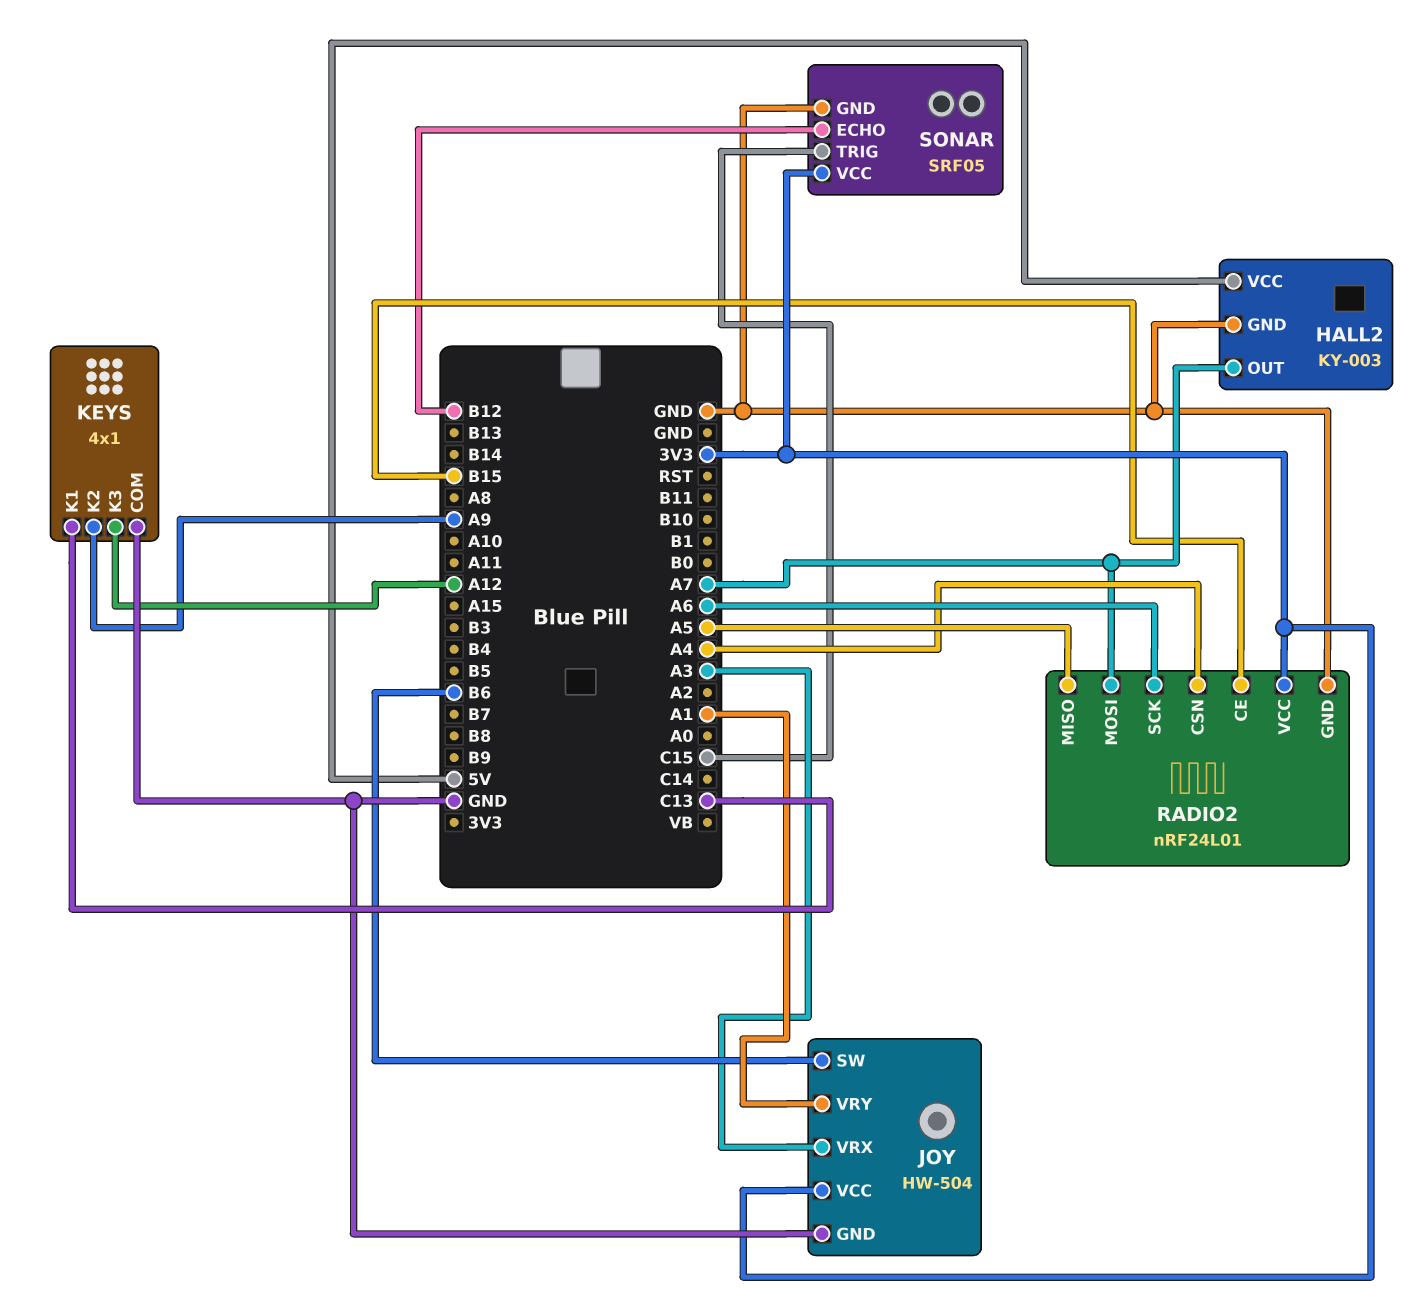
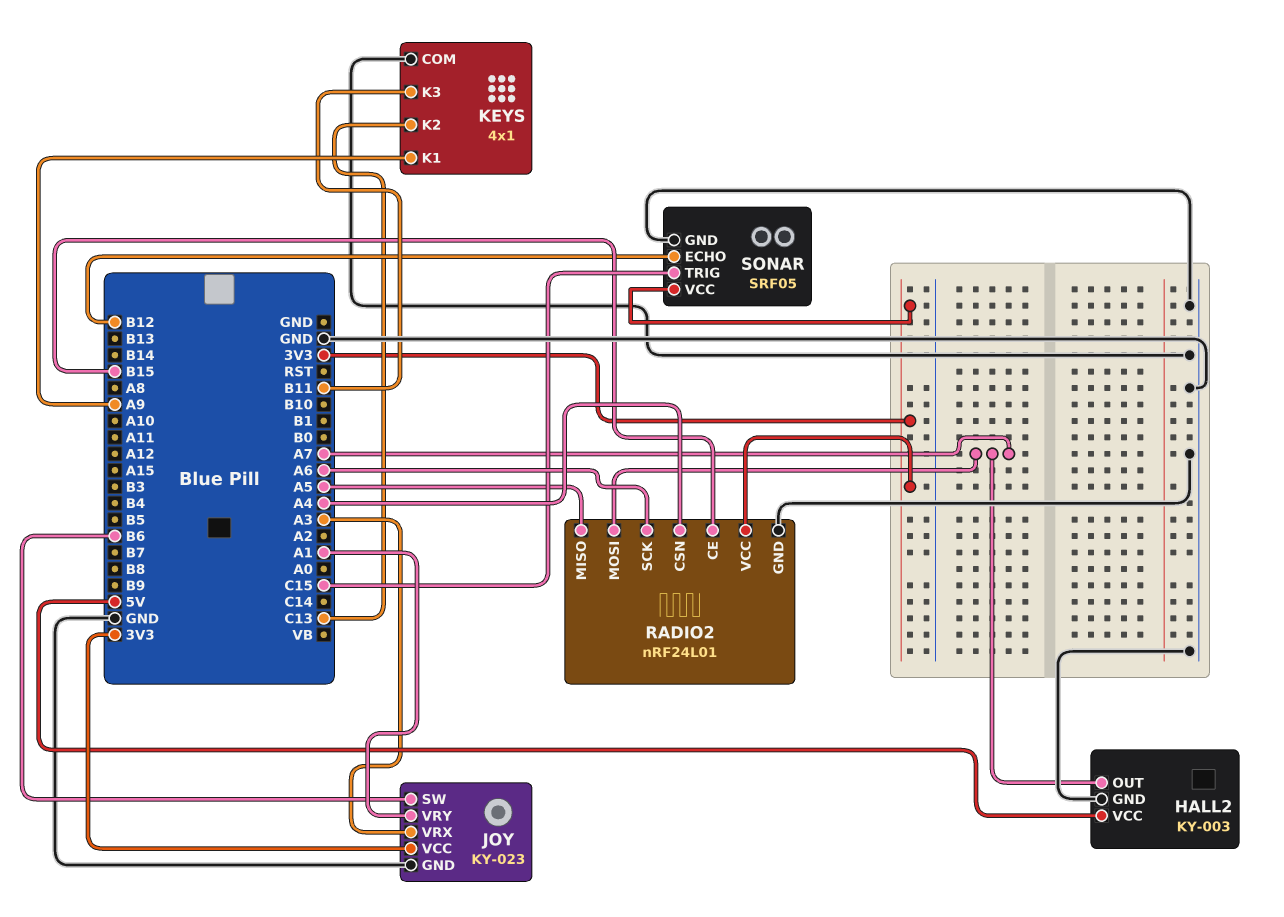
JOY: HW-504 -> KY-023
KEYS pin K1: C13 -> A9
KEYS pin K2: A9 -> C13
KEYS pin K3: A12 -> B11

